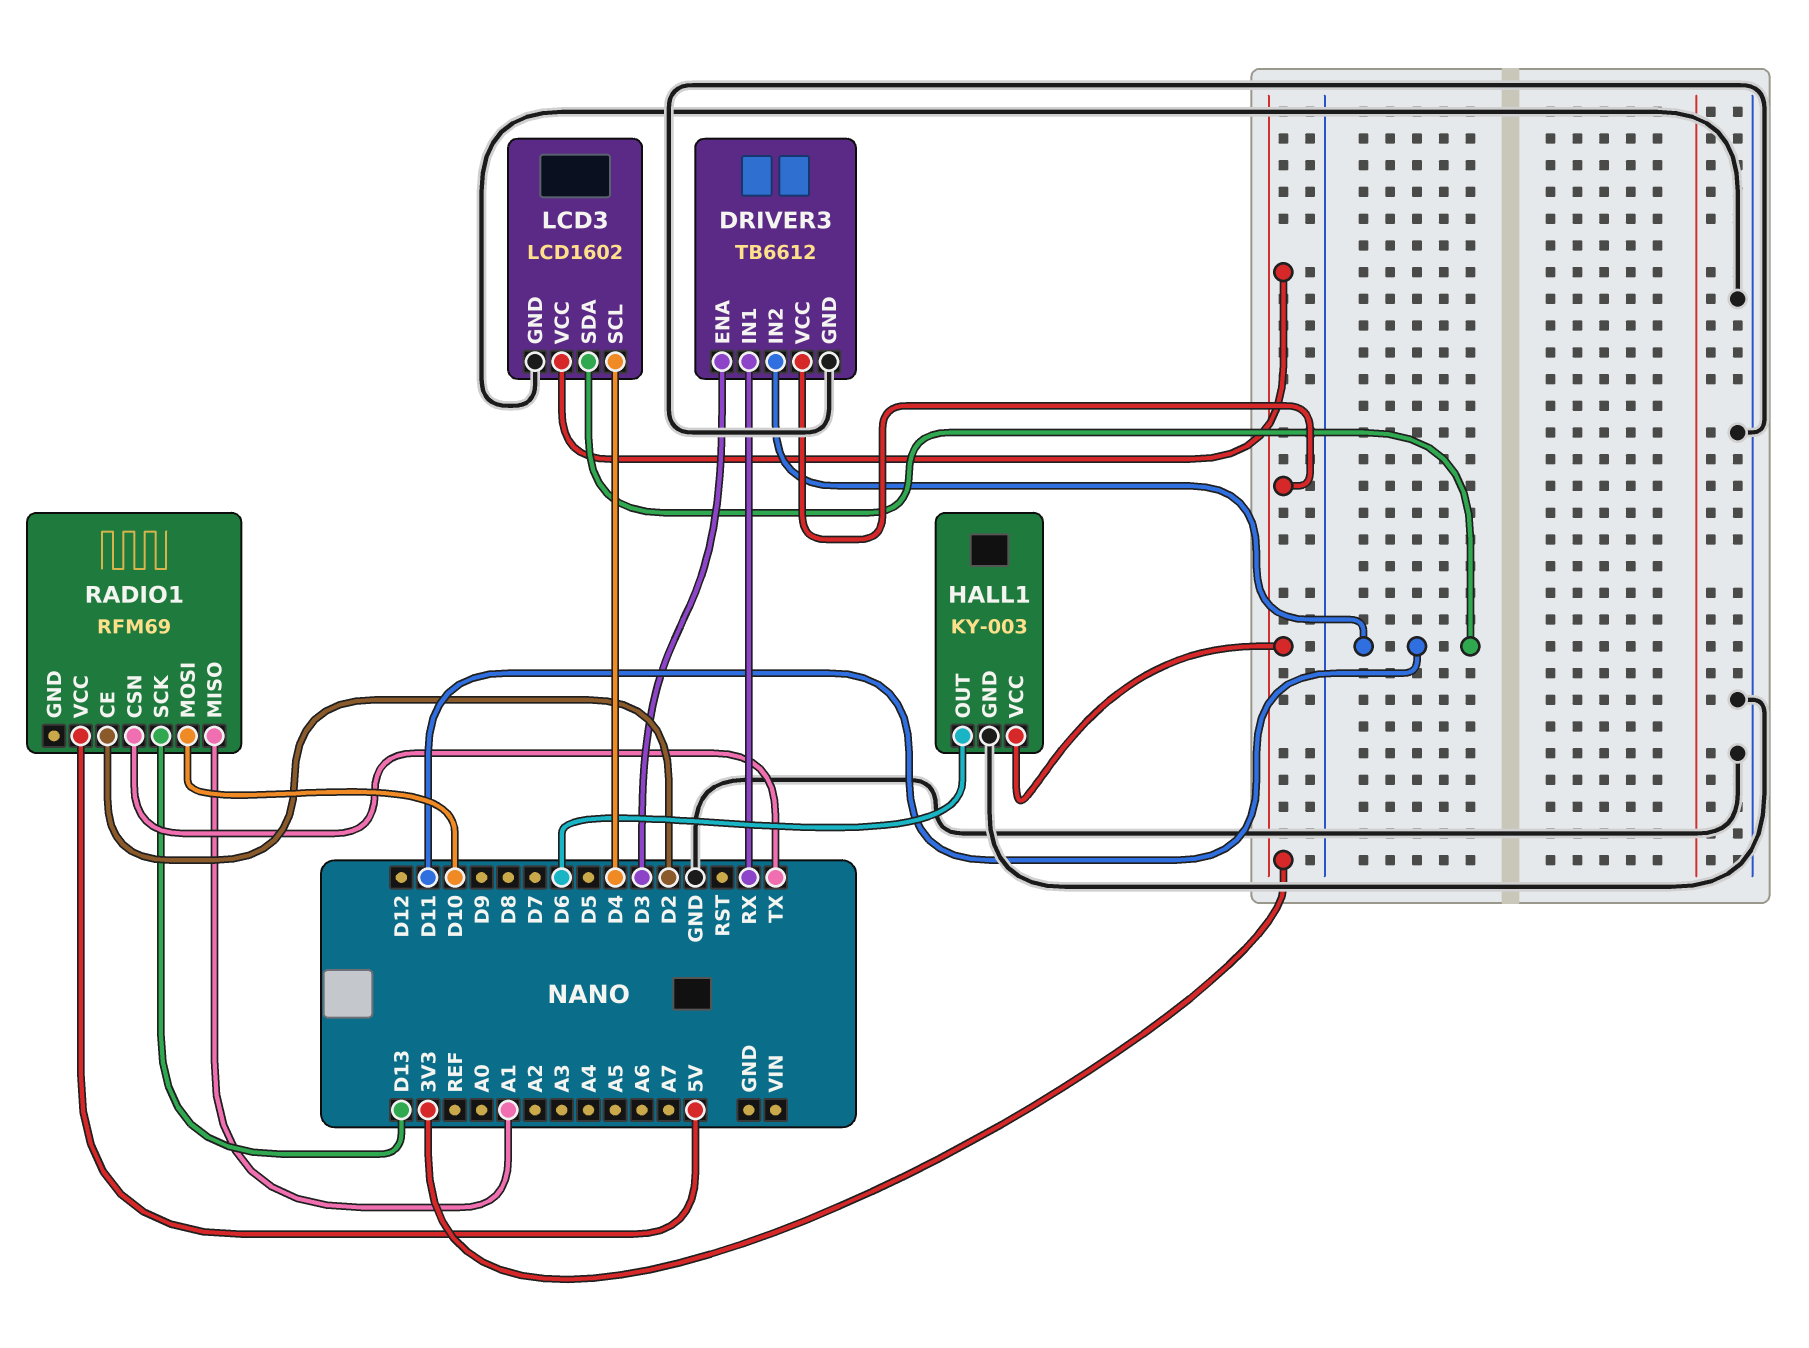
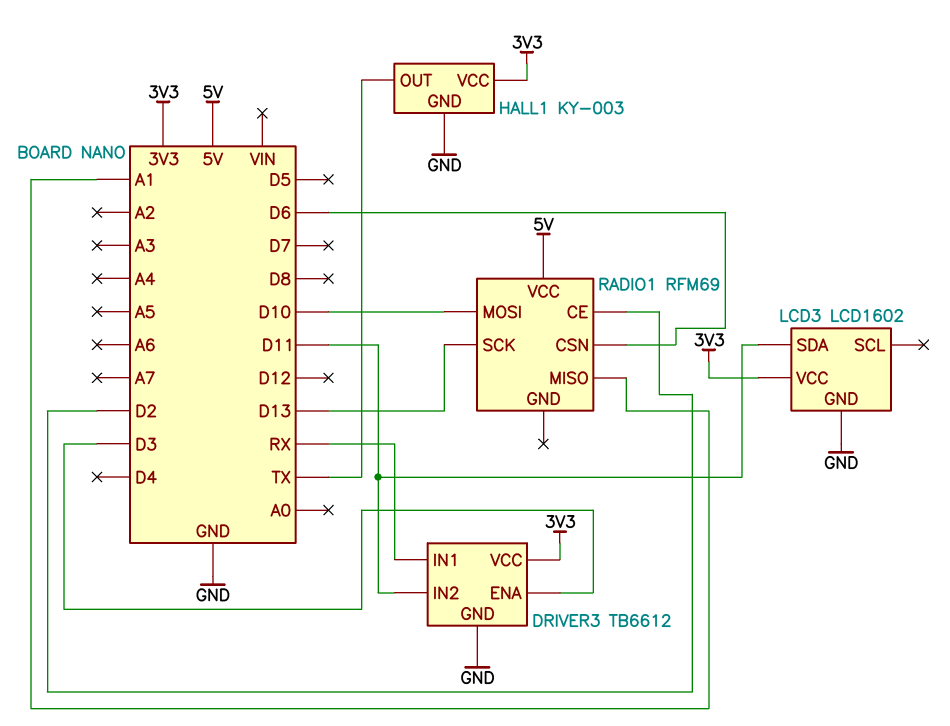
HALL1 pin OUT: D6 -> TX
LCD3 pin SCL: D4 -> none
RADIO1 pin CSN: TX -> D6

